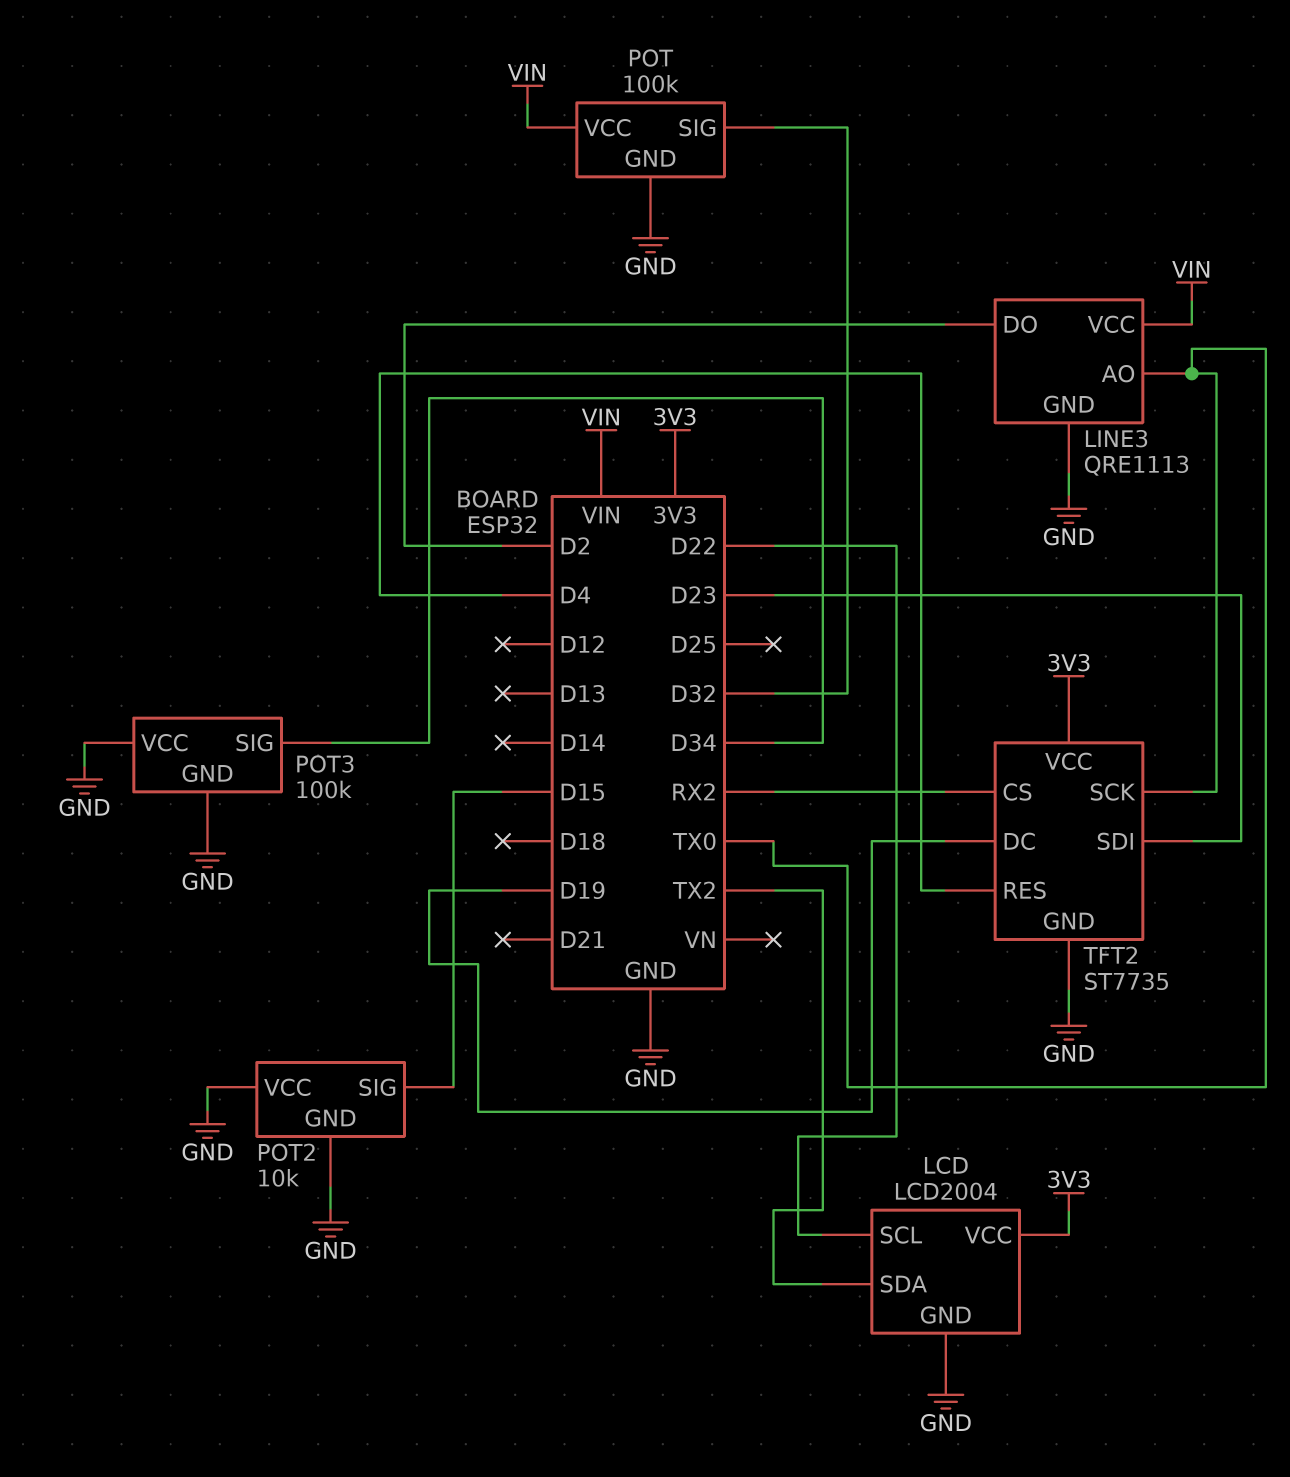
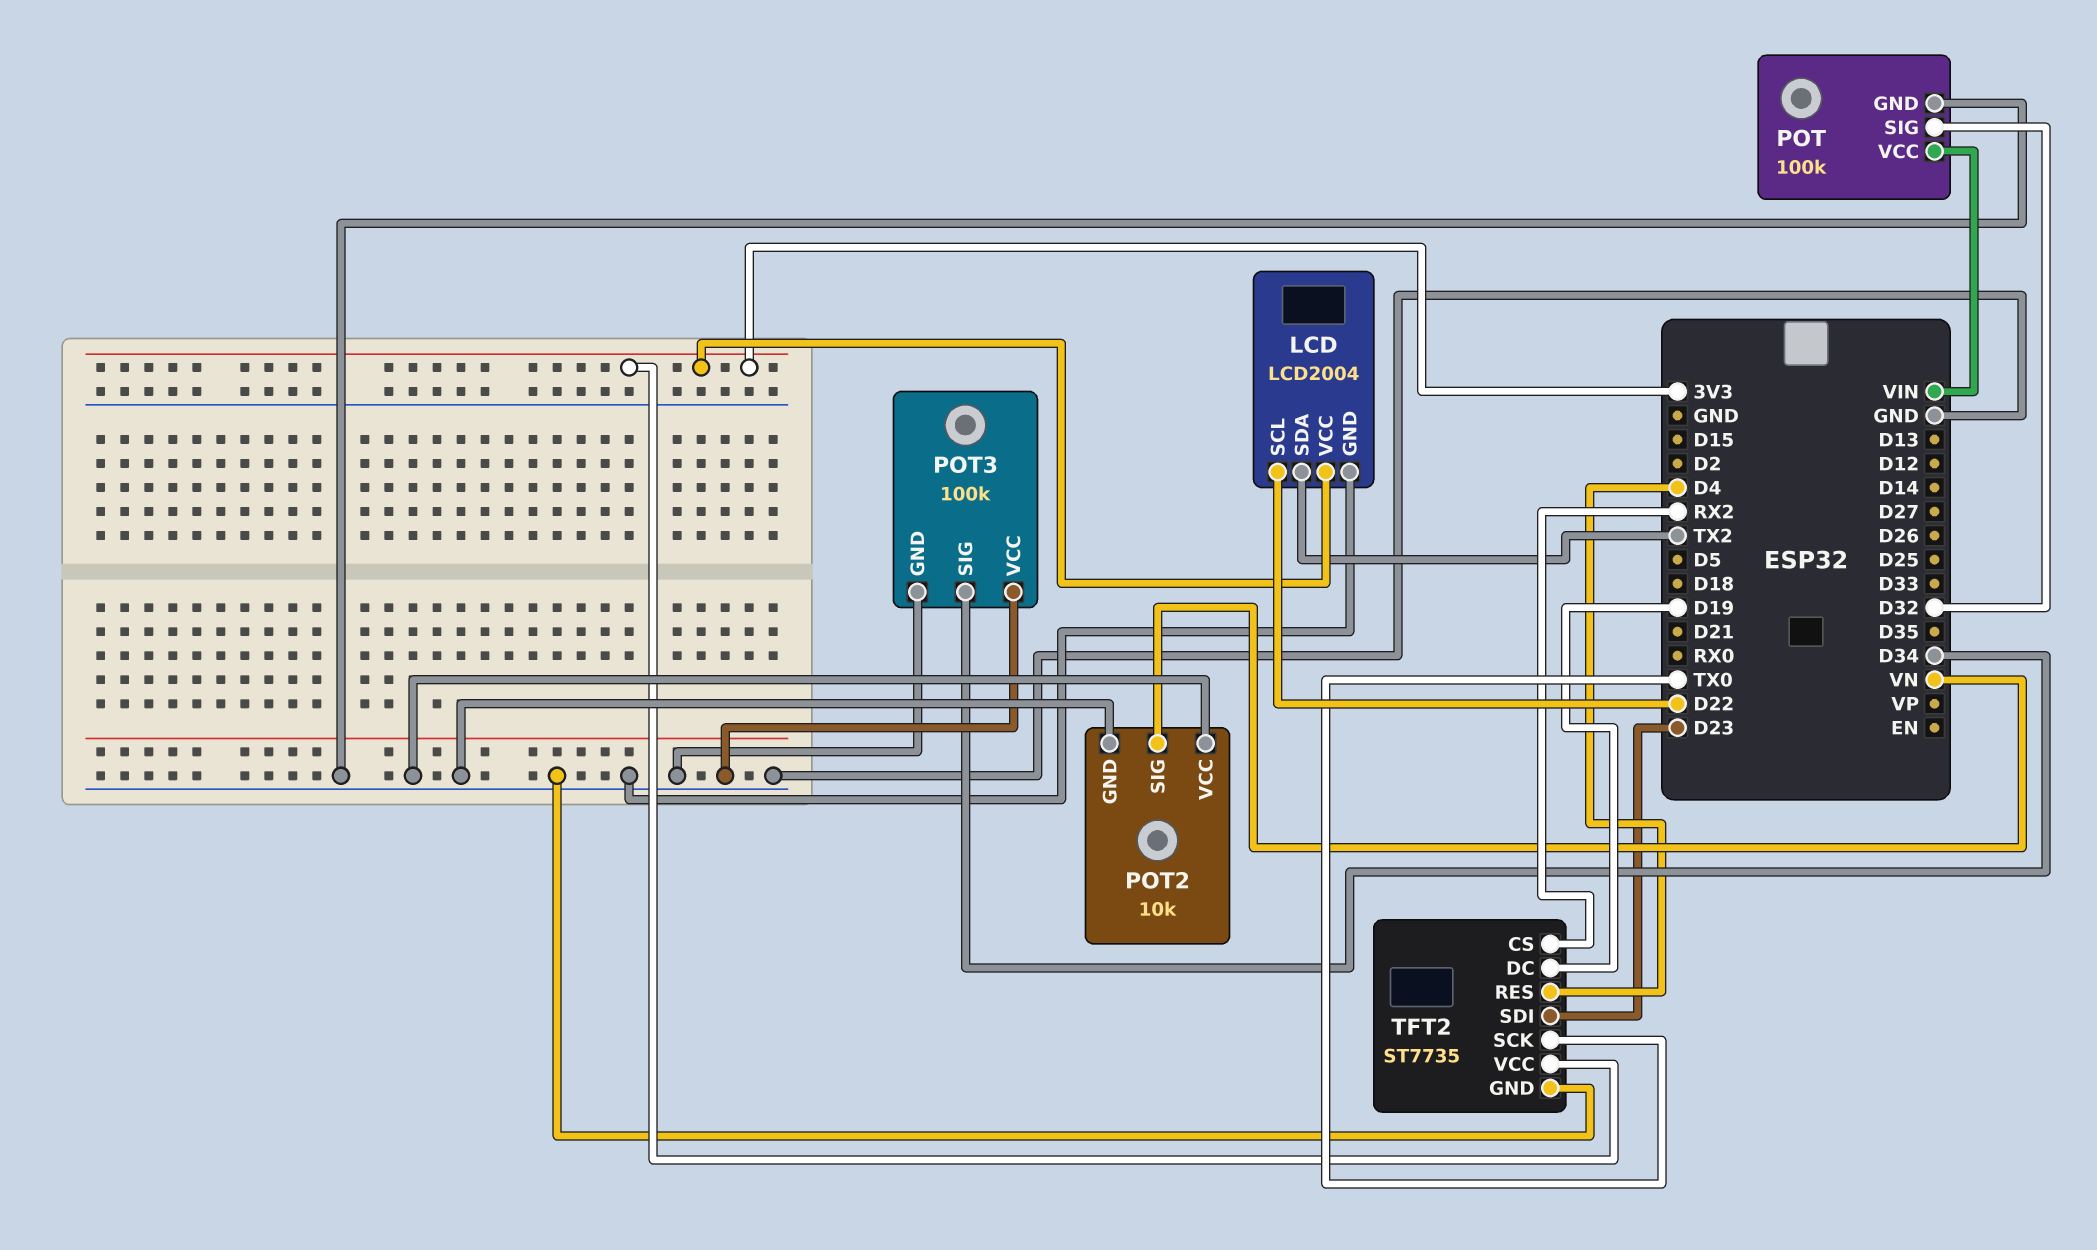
LINE3: QRE1113 -> none
LINE3 pin AO: TX0 -> none
LINE3 pin DO: D2 -> none
LINE3 pin GND: GND -> none
LINE3 pin VCC: VIN -> none
POT2 pin SIG: D15 -> VN

